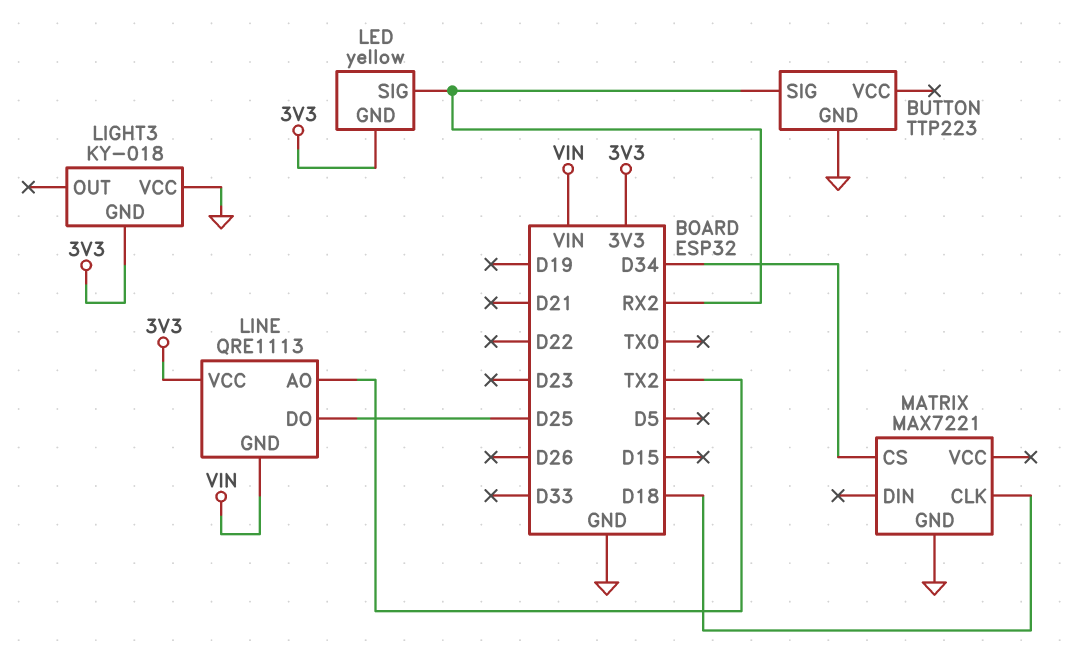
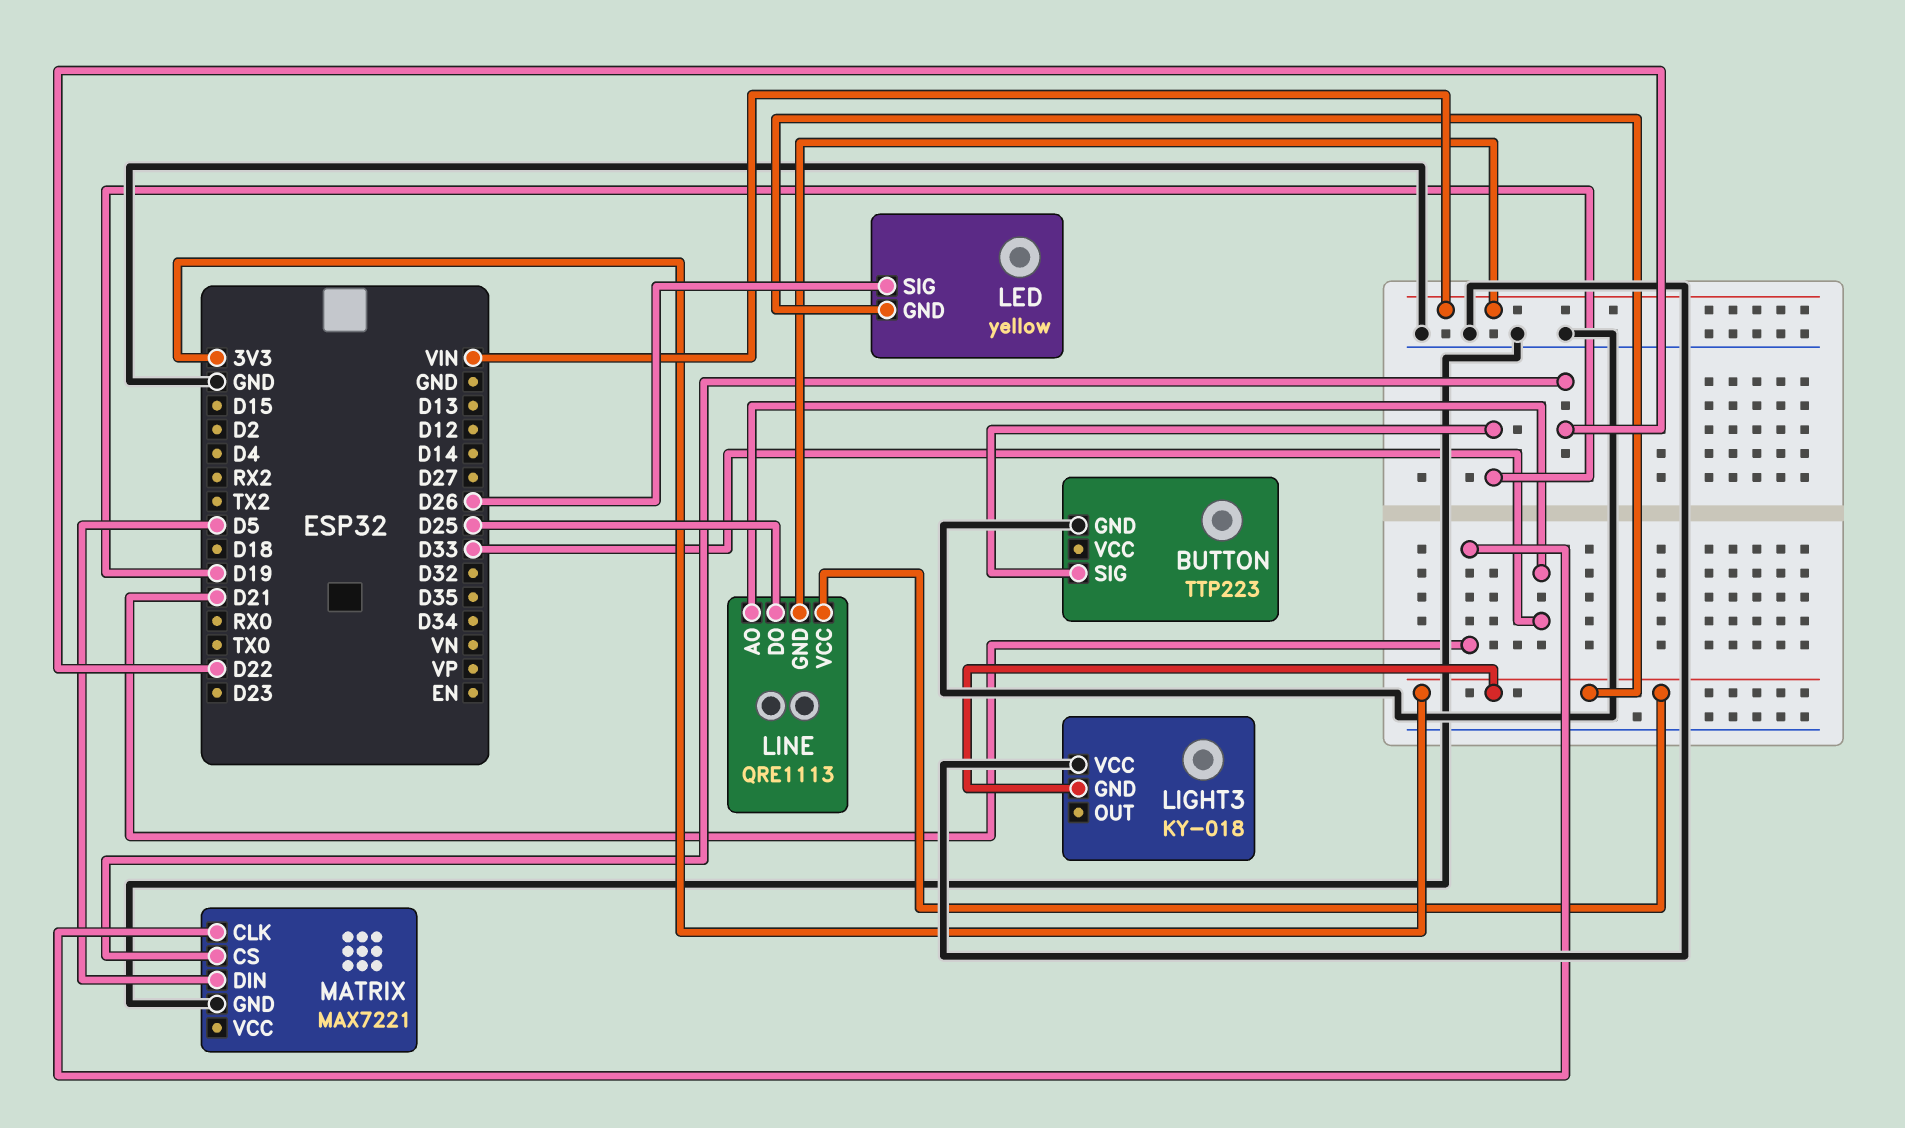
BUTTON pin SIG: RX2 -> D19
LED pin SIG: RX2 -> D26
LINE pin AO: TX2 -> D33
MATRIX pin CLK: D18 -> D21
MATRIX pin CS: D34 -> D22
MATRIX pin DIN: none -> D5

